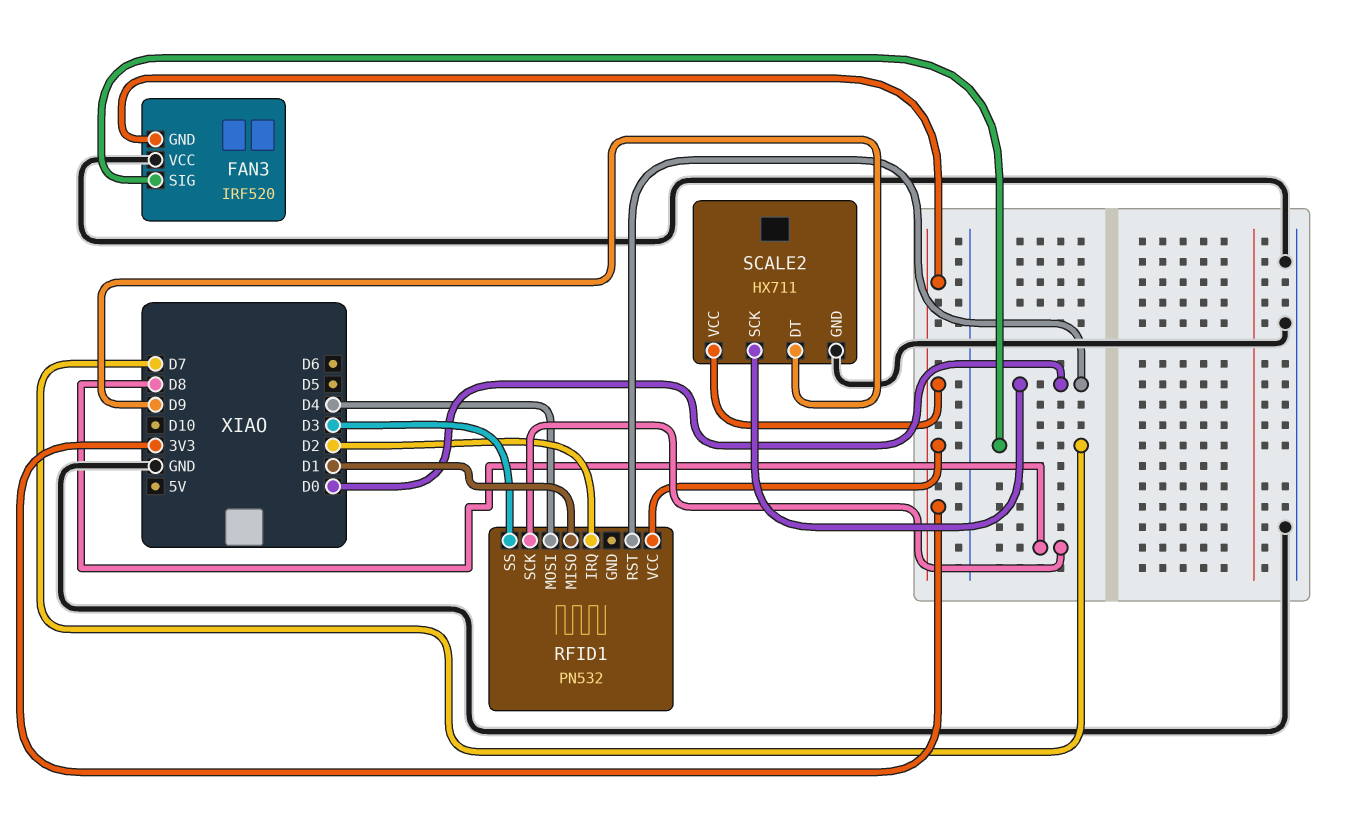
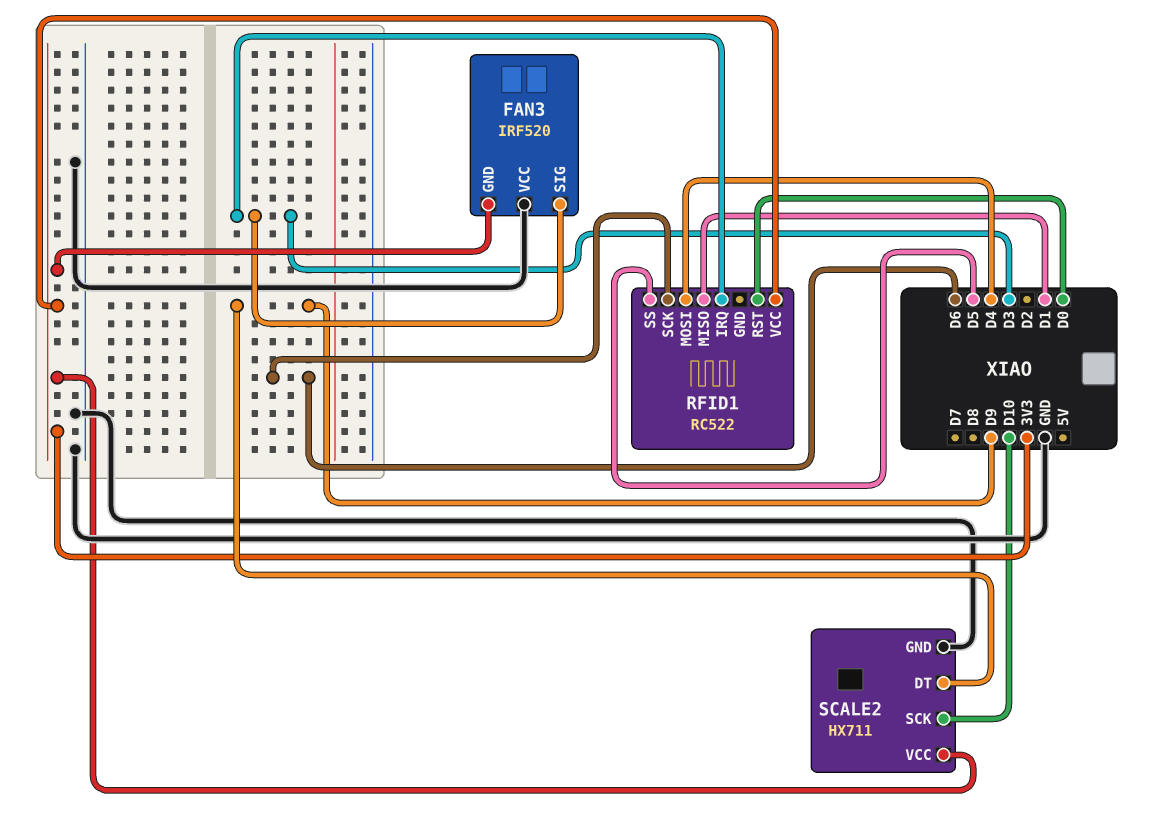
FAN3 pin SIG: D7 -> D3
RFID1: PN532 -> RC522
RFID1 pin IRQ: D2 -> D3
RFID1 pin SCK: D8 -> D6
RFID1 pin SS: D3 -> D5
SCALE2 pin SCK: D0 -> D10

